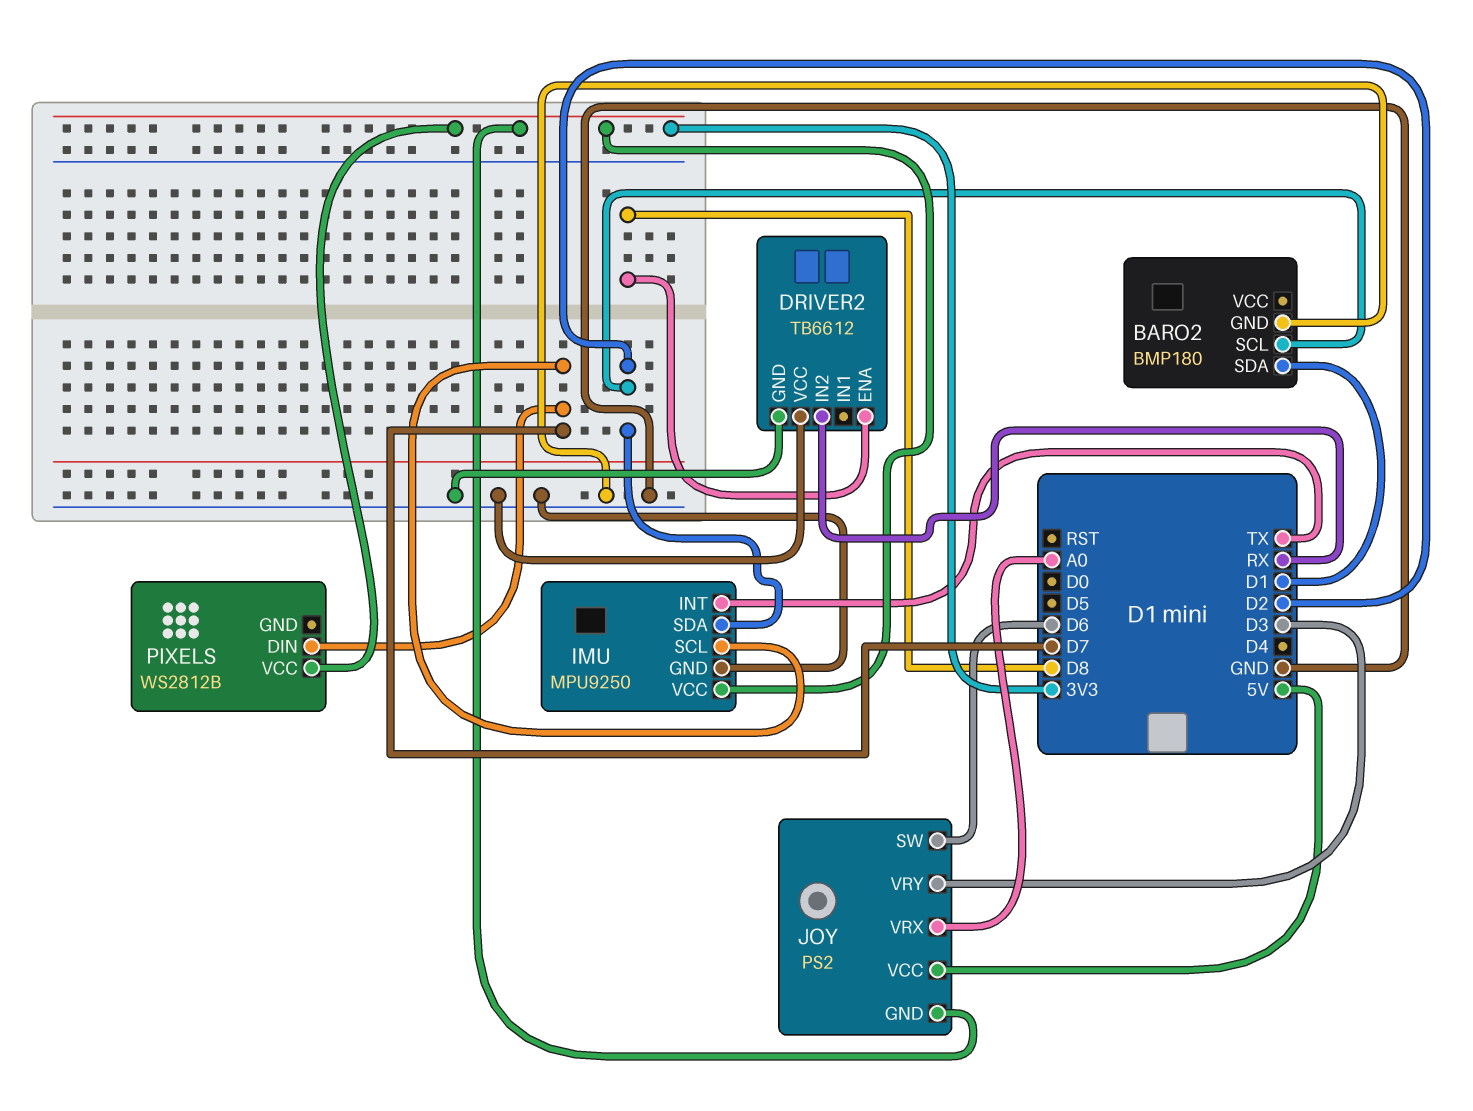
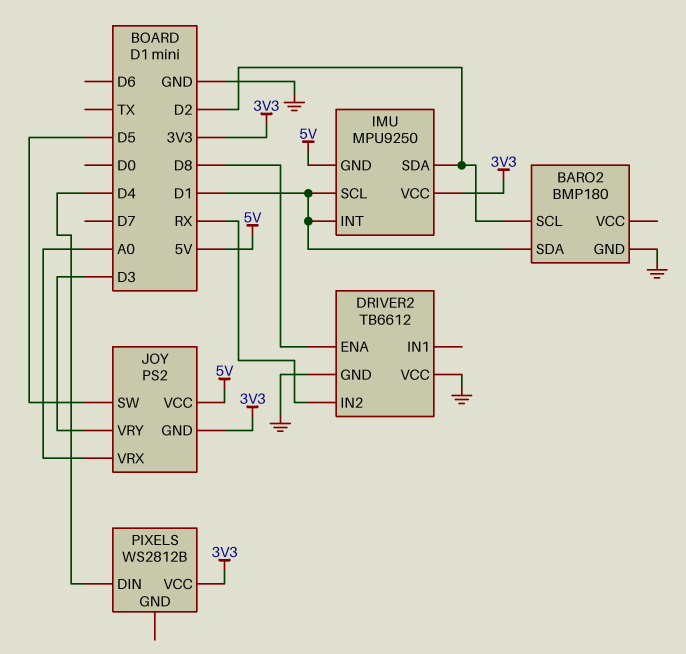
IMU pin GND: GND -> 5V
IMU pin INT: TX -> D1
IMU pin SCL: D7 -> D1
JOY pin SW: D6 -> D5
PIXELS pin DIN: D7 -> D4

